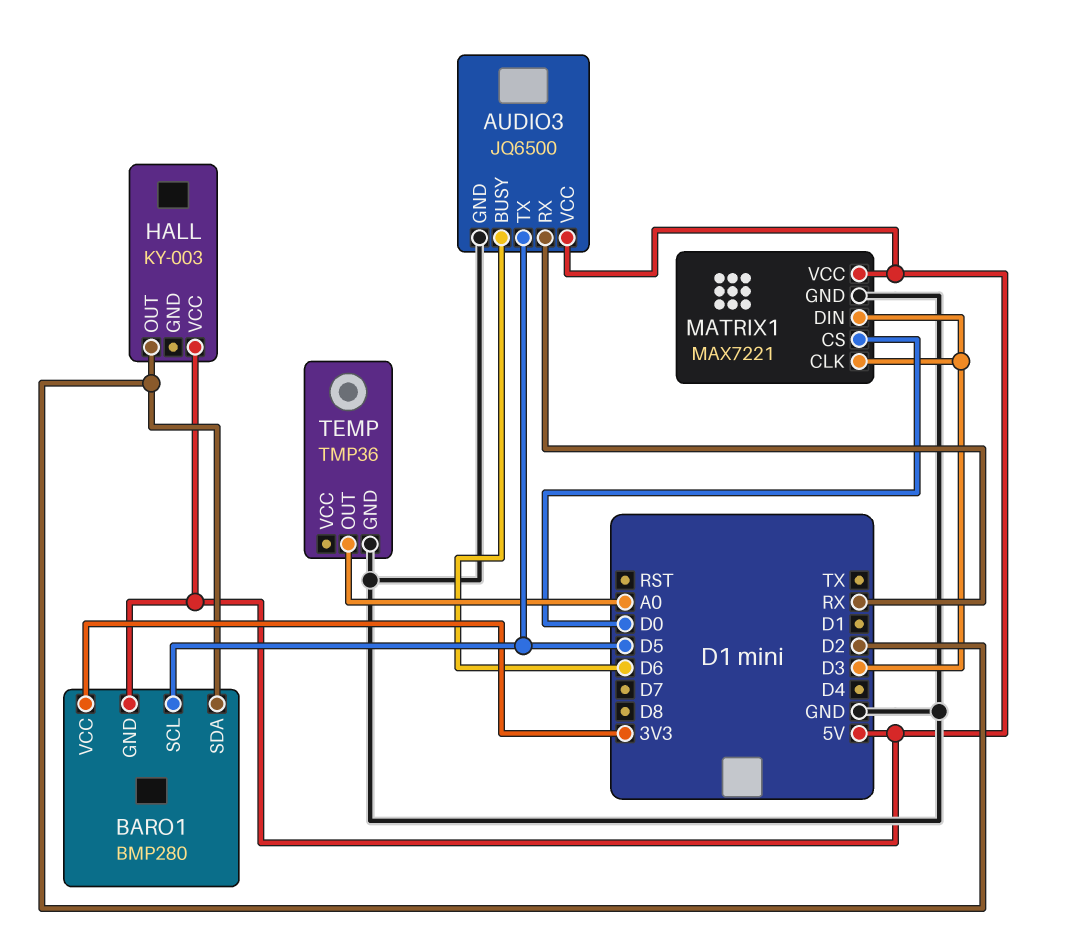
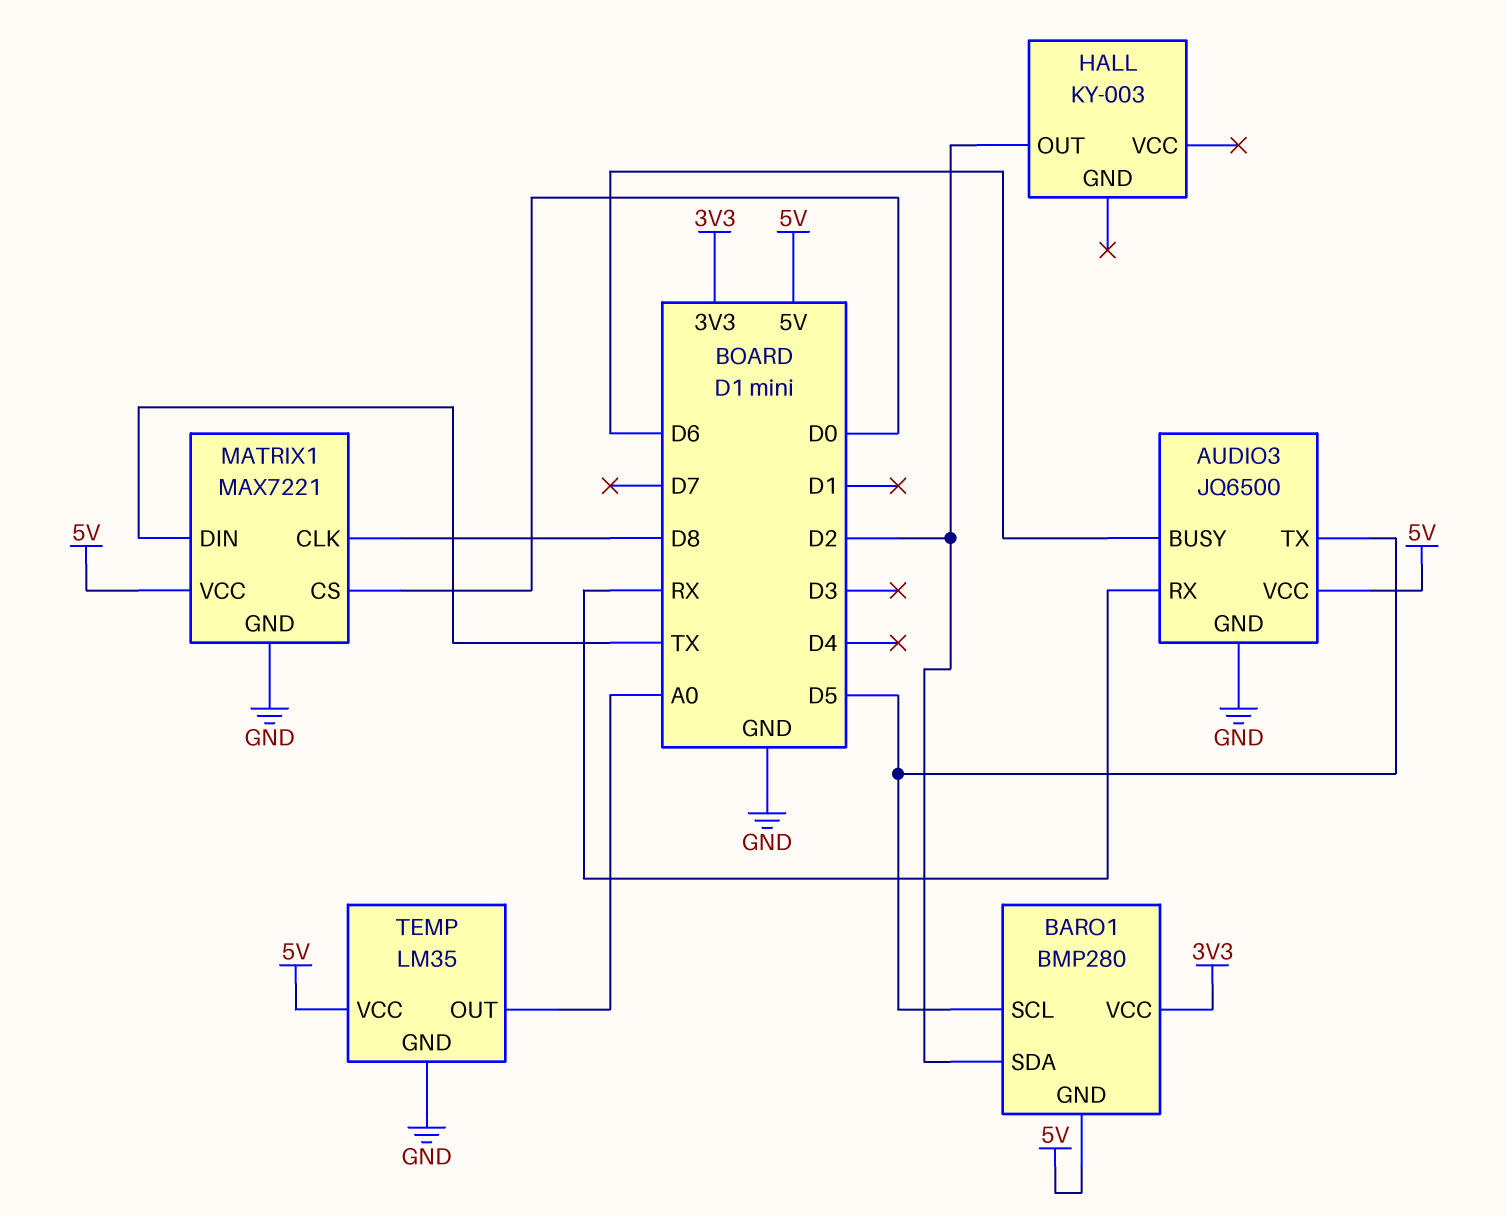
HALL pin VCC: 5V -> none
MATRIX1 pin CLK: D3 -> D8
MATRIX1 pin DIN: D3 -> TX
TEMP: TMP36 -> LM35
TEMP pin VCC: none -> 5V

